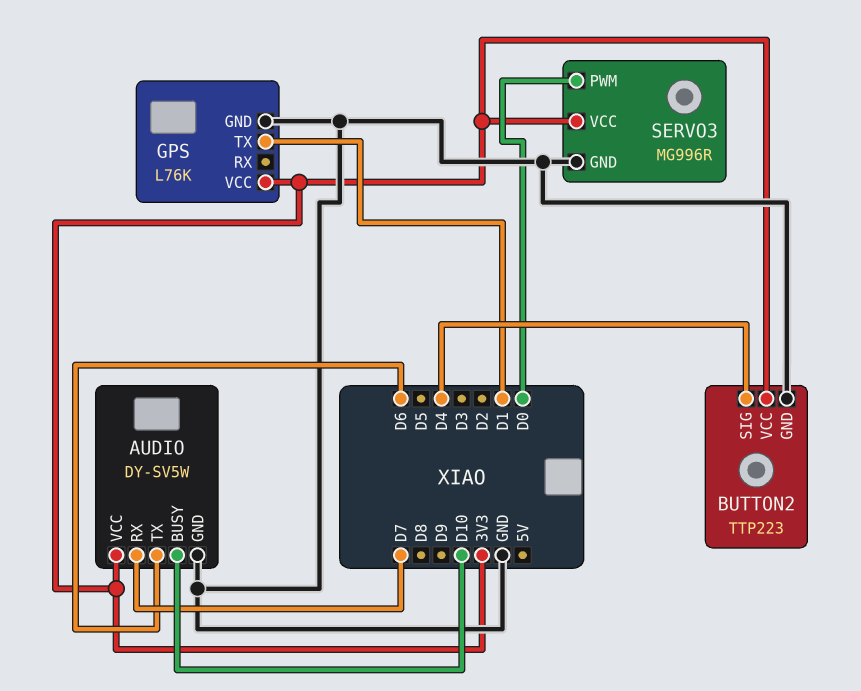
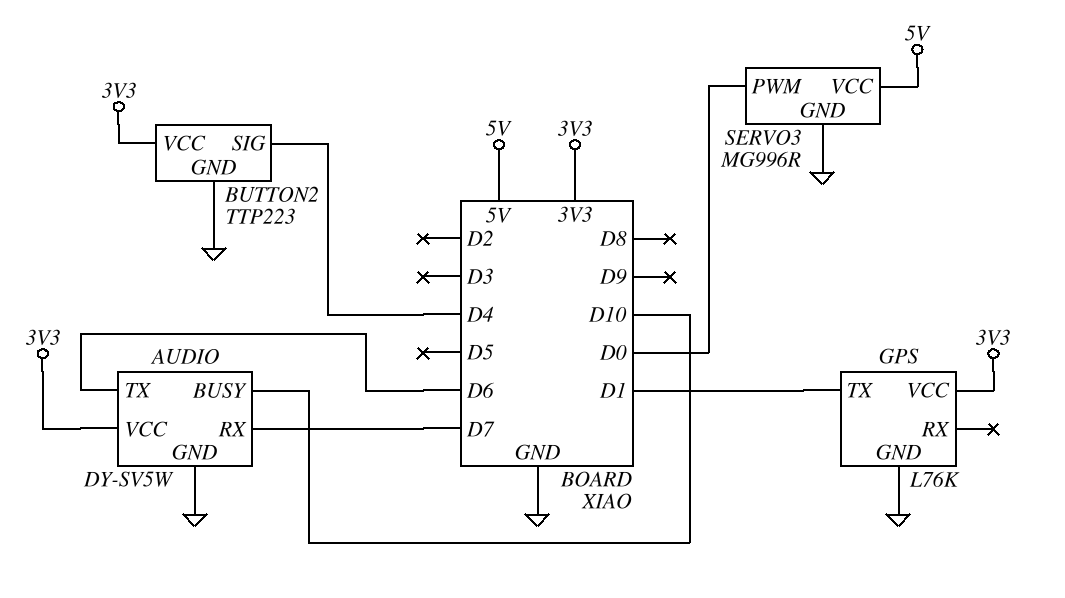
SERVO3 pin VCC: 3V3 -> 5V

